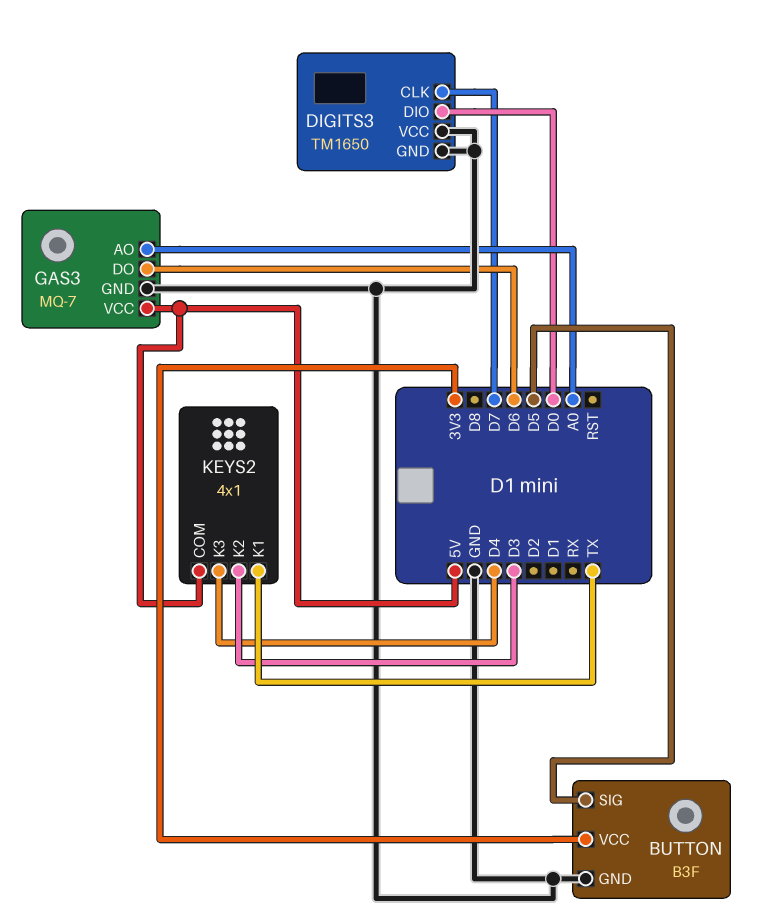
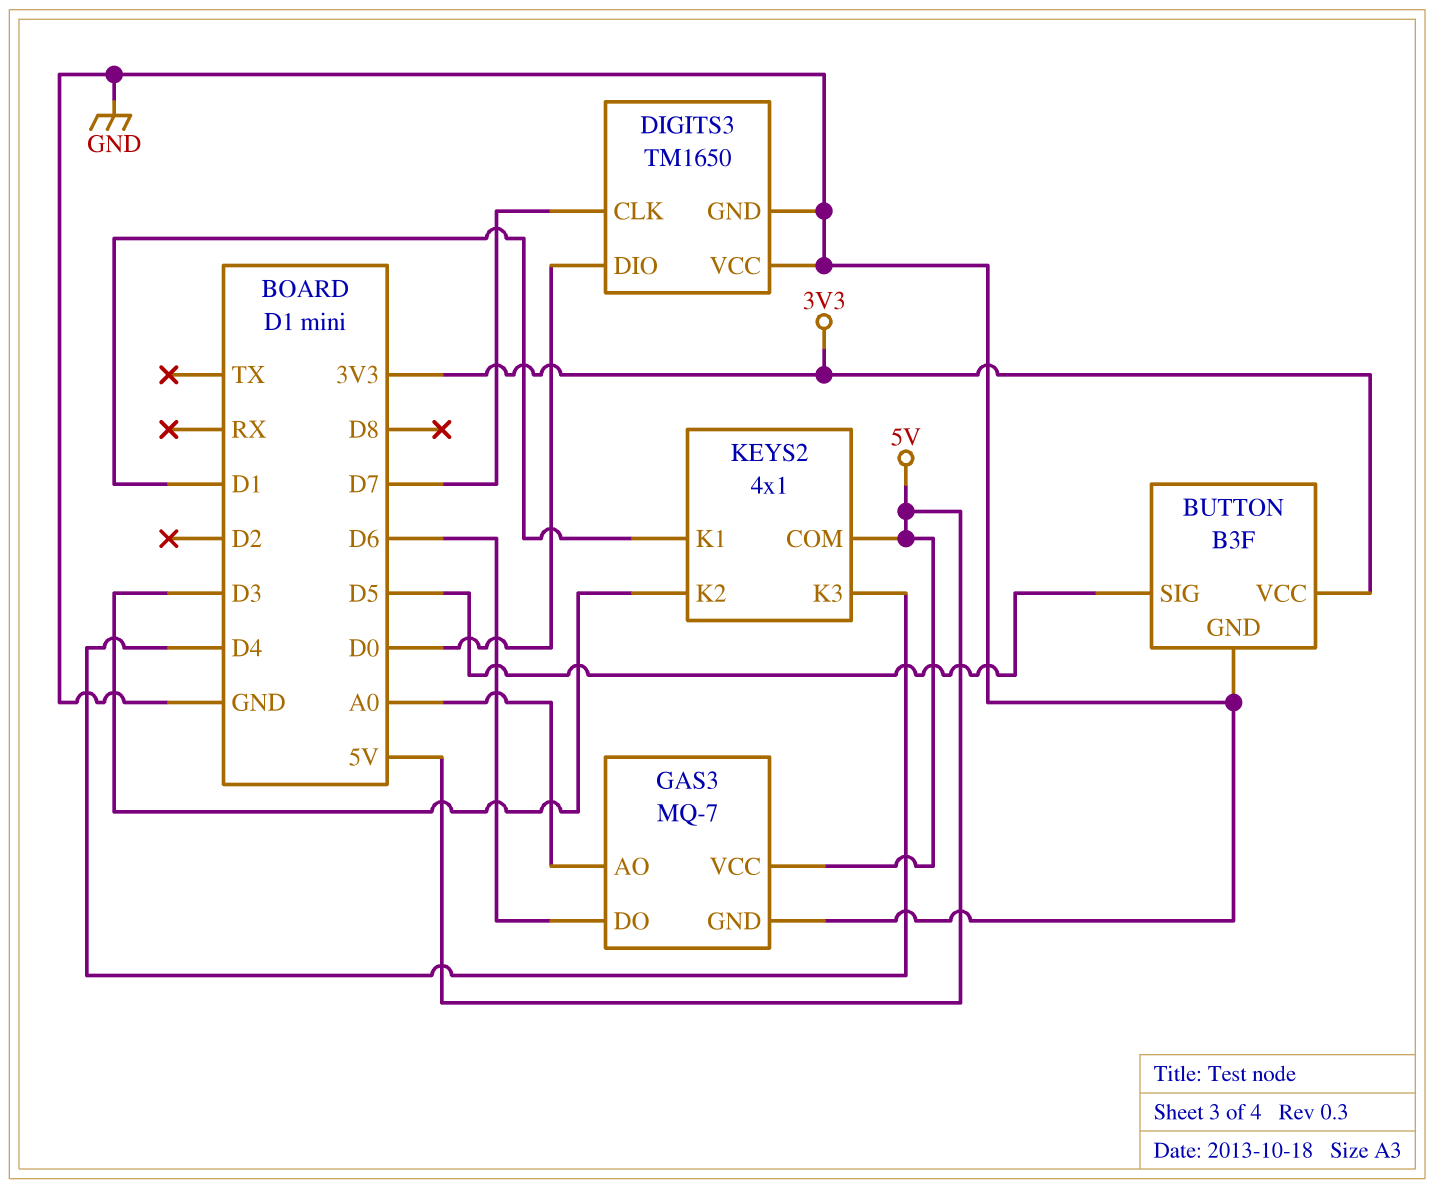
KEYS2 pin K1: TX -> D1

